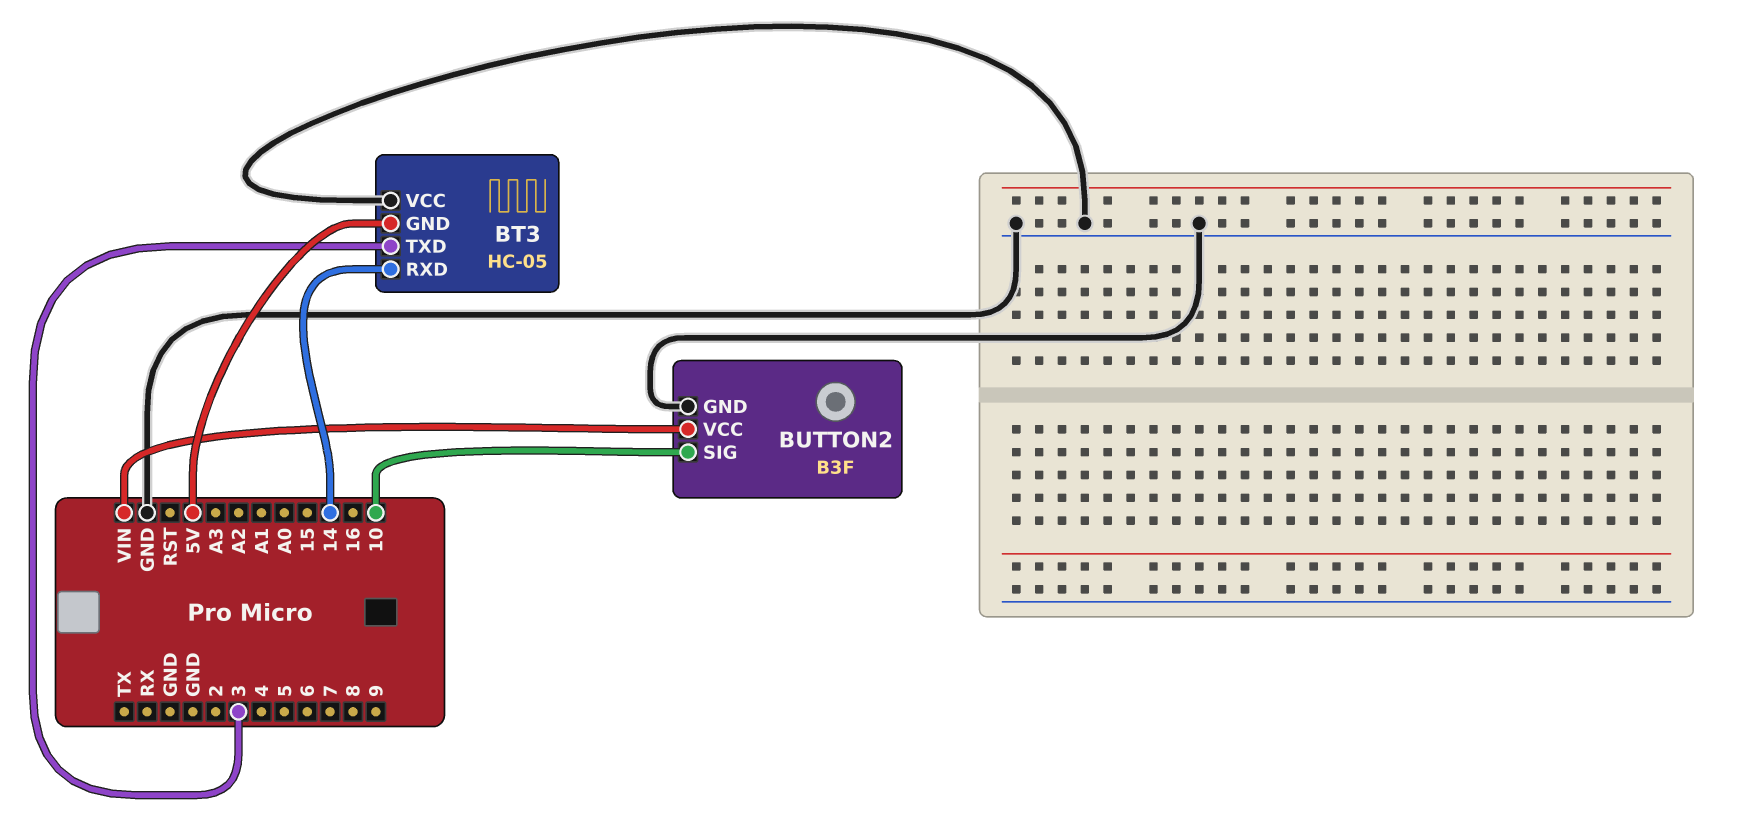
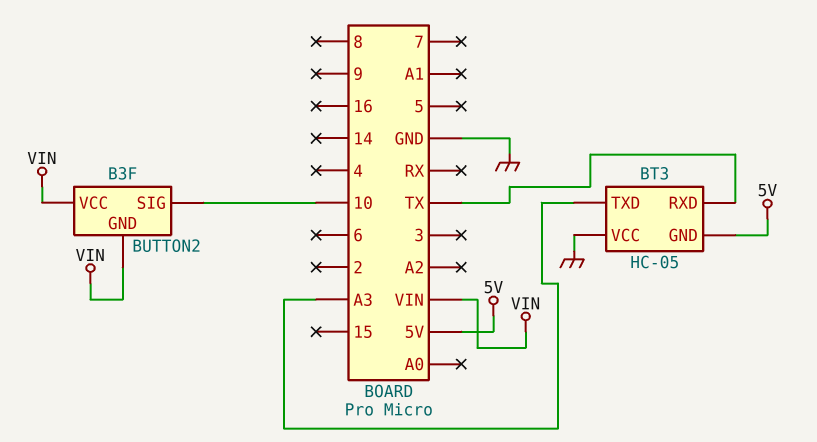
BT3 pin RXD: 14 -> TX
BT3 pin TXD: 3 -> A3
BUTTON2 pin GND: GND -> VIN

